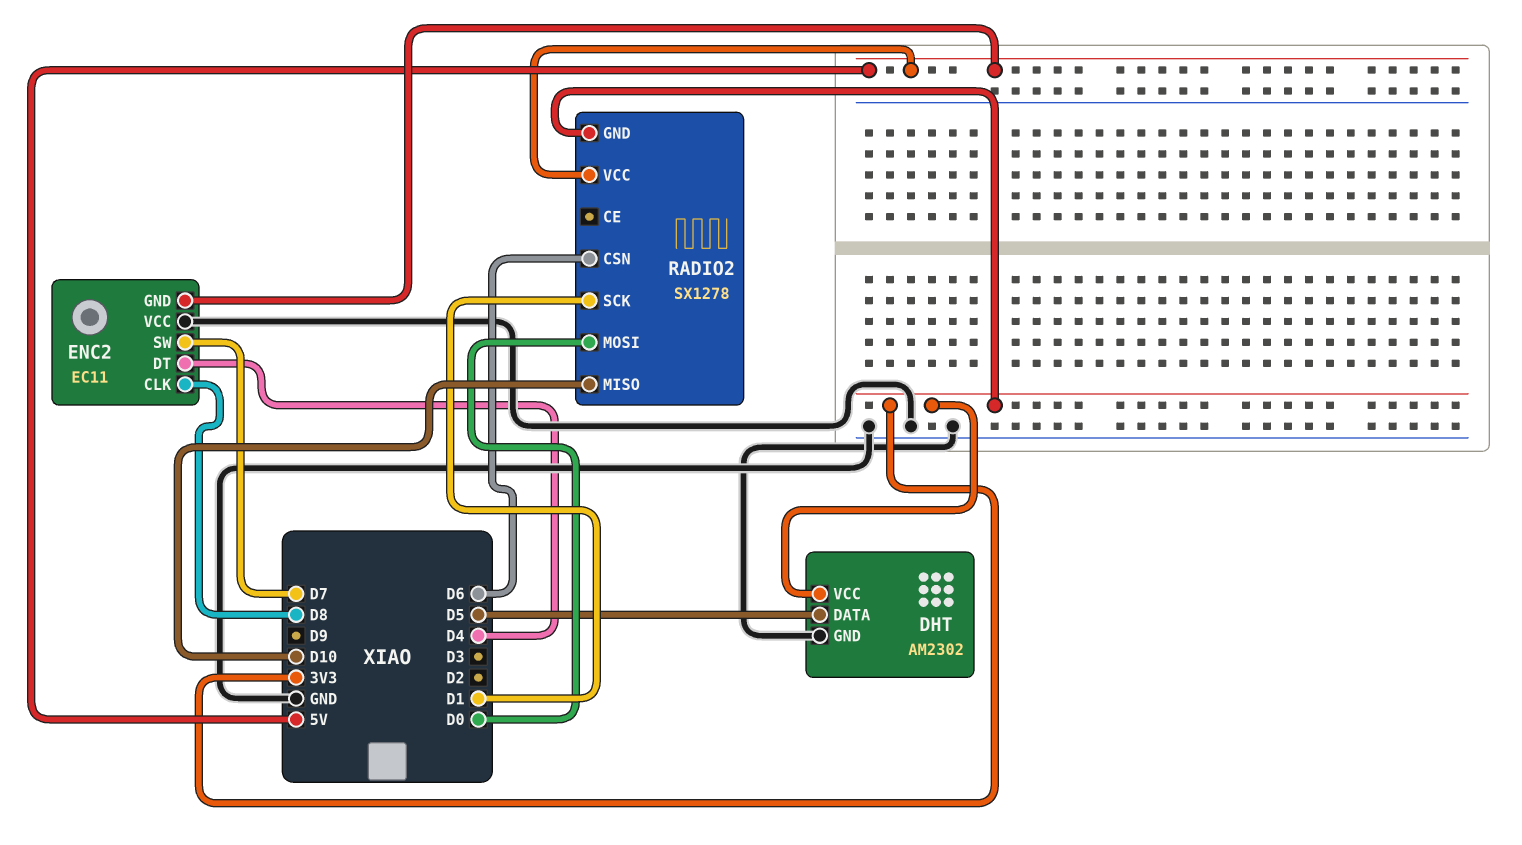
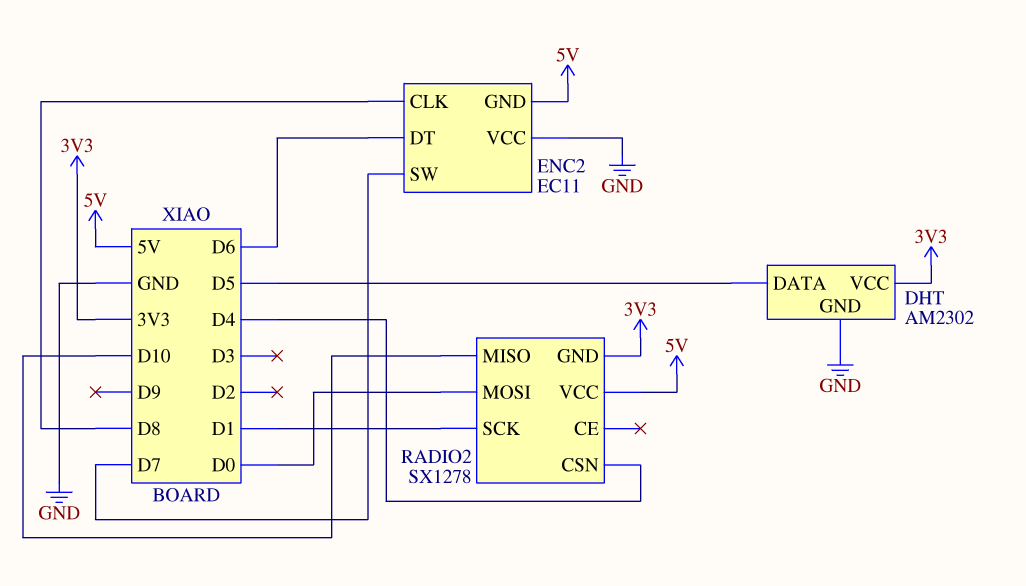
ENC2 pin DT: D4 -> D6
RADIO2 pin CSN: D6 -> D4

